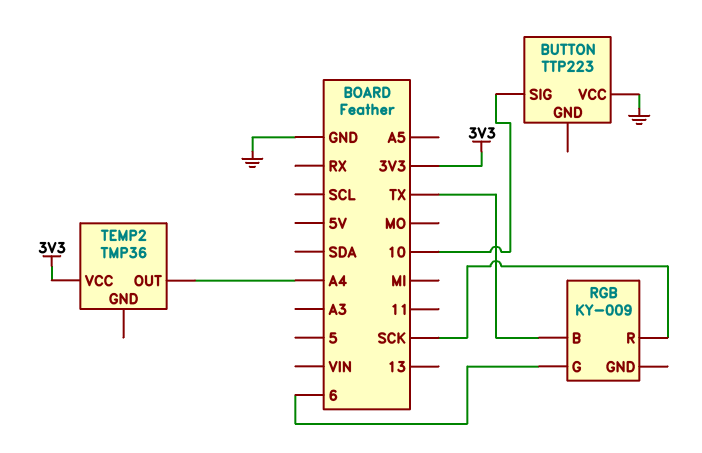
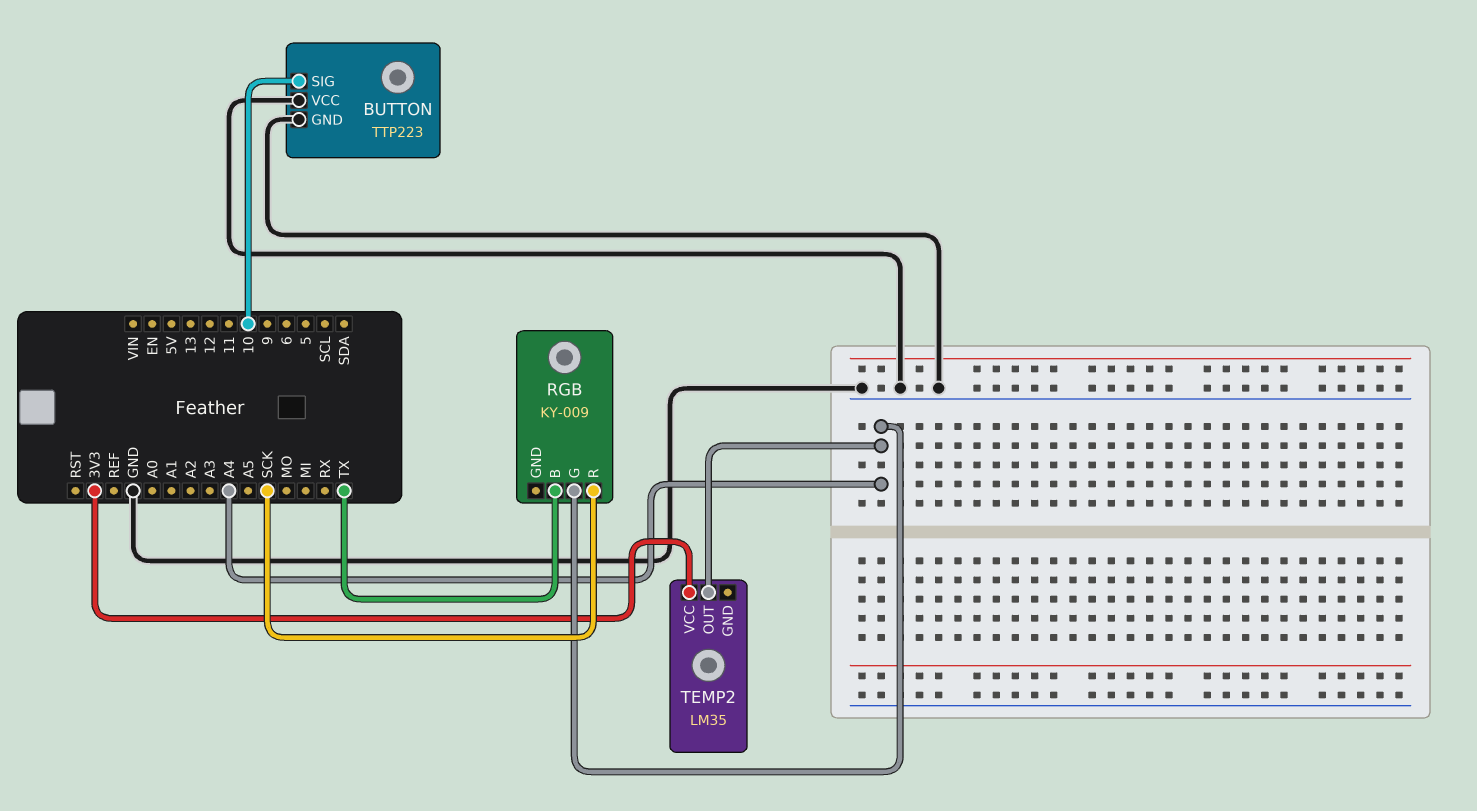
BUTTON pin GND: none -> GND
RGB pin G: 6 -> A4
TEMP2: TMP36 -> LM35

